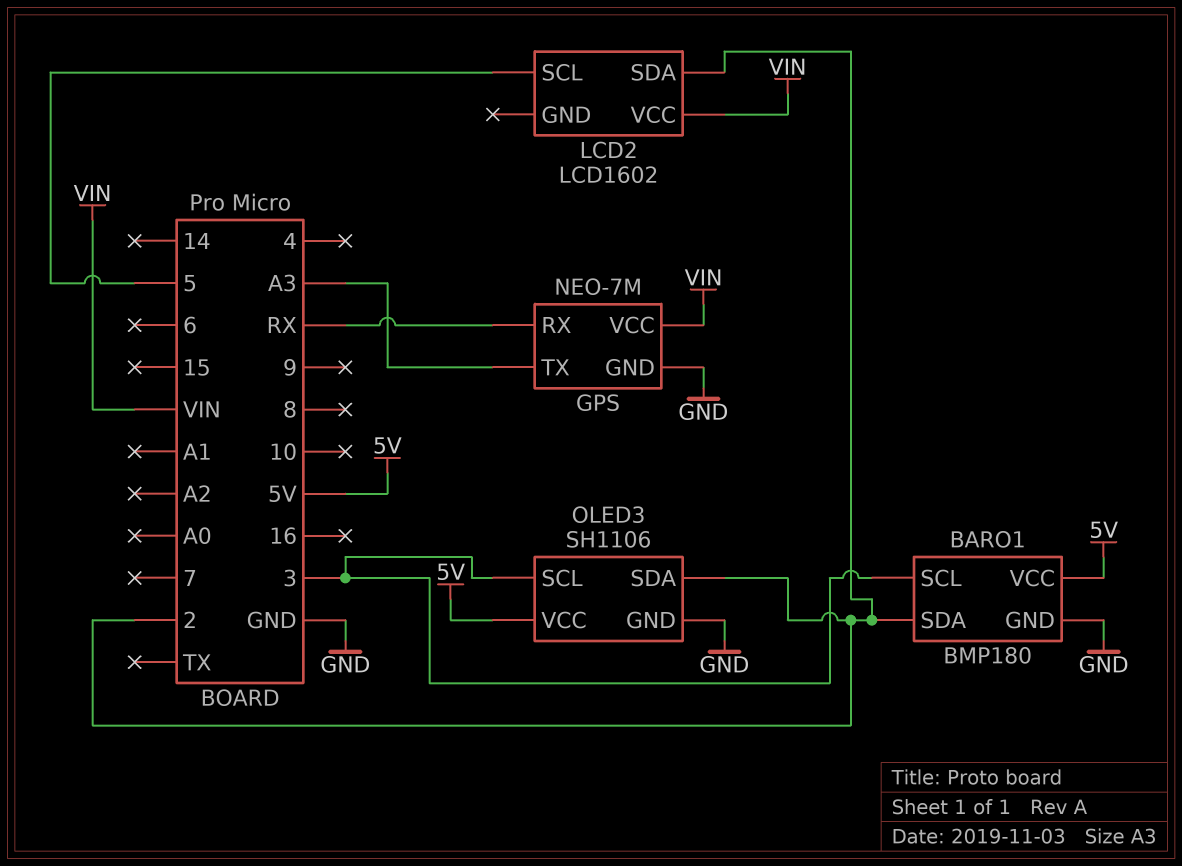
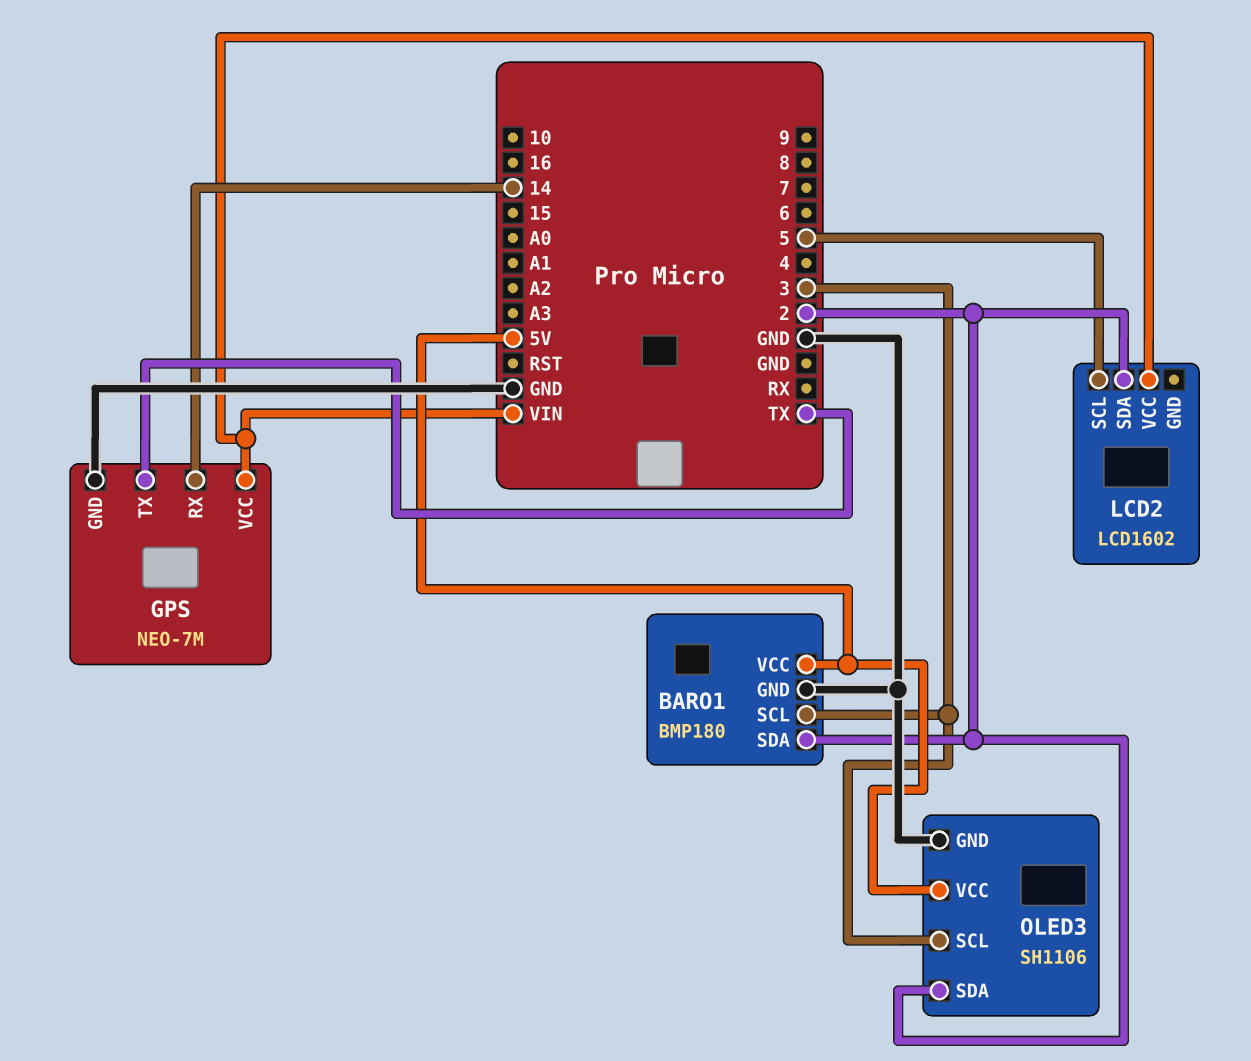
GPS pin RX: RX -> 14
GPS pin TX: A3 -> TX

